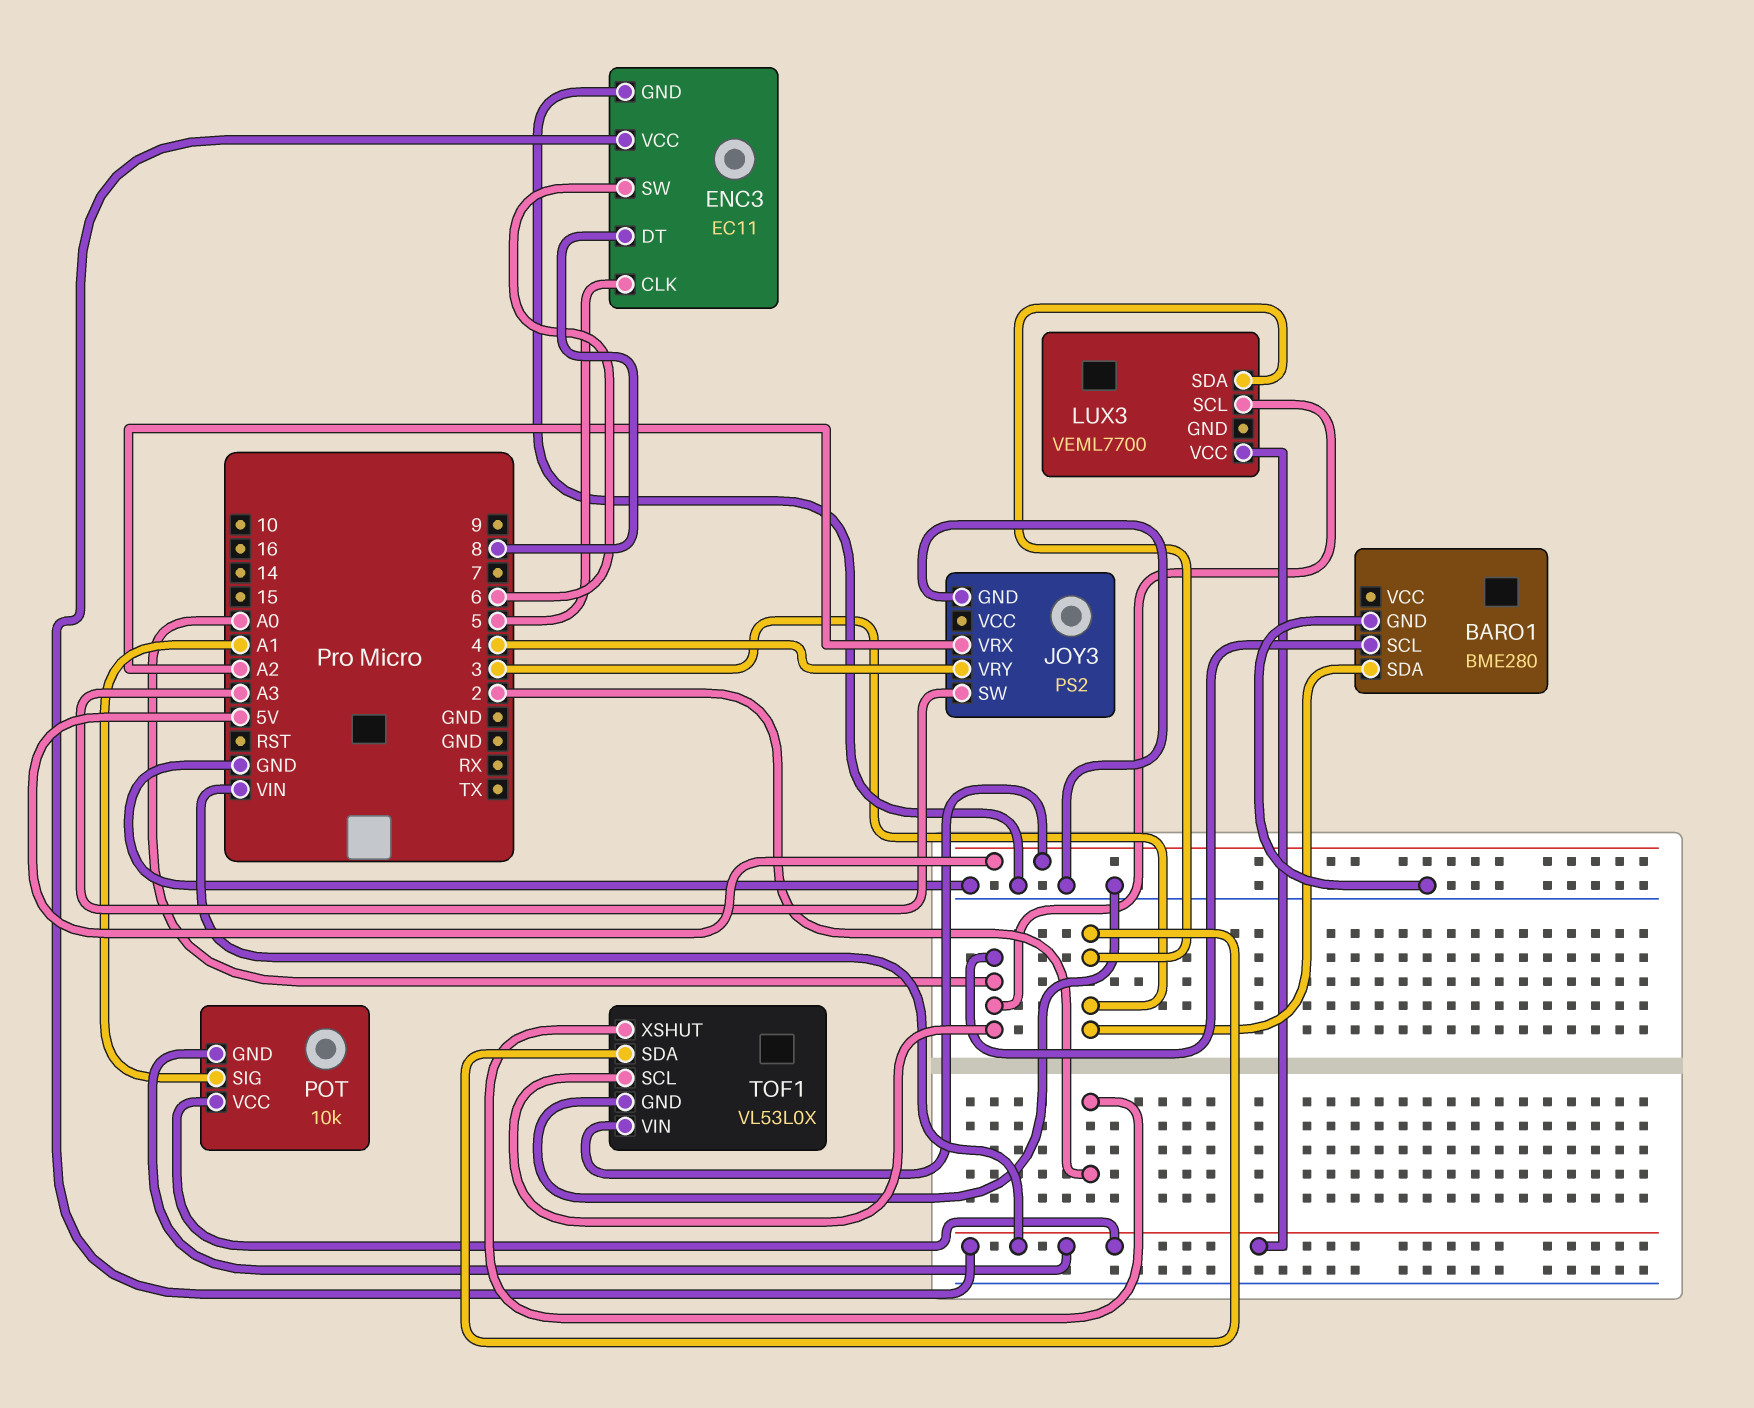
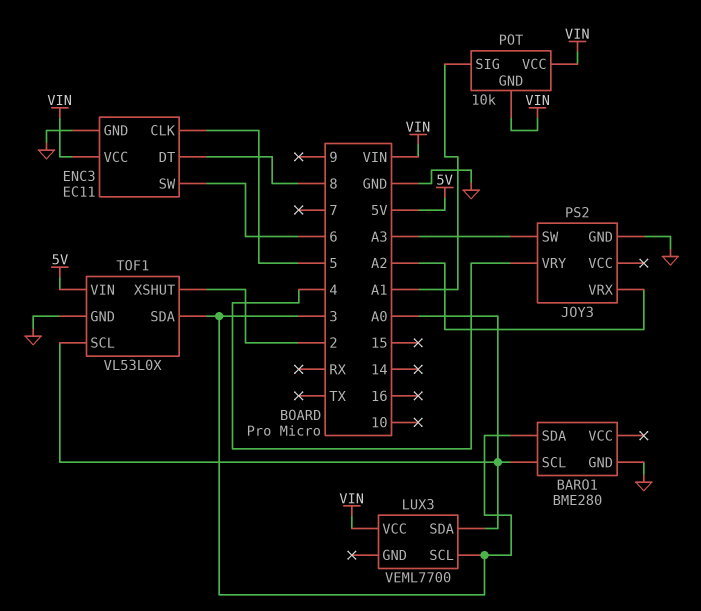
LUX3 pin SCL: A0 -> 3
LUX3 pin SDA: 3 -> A0

